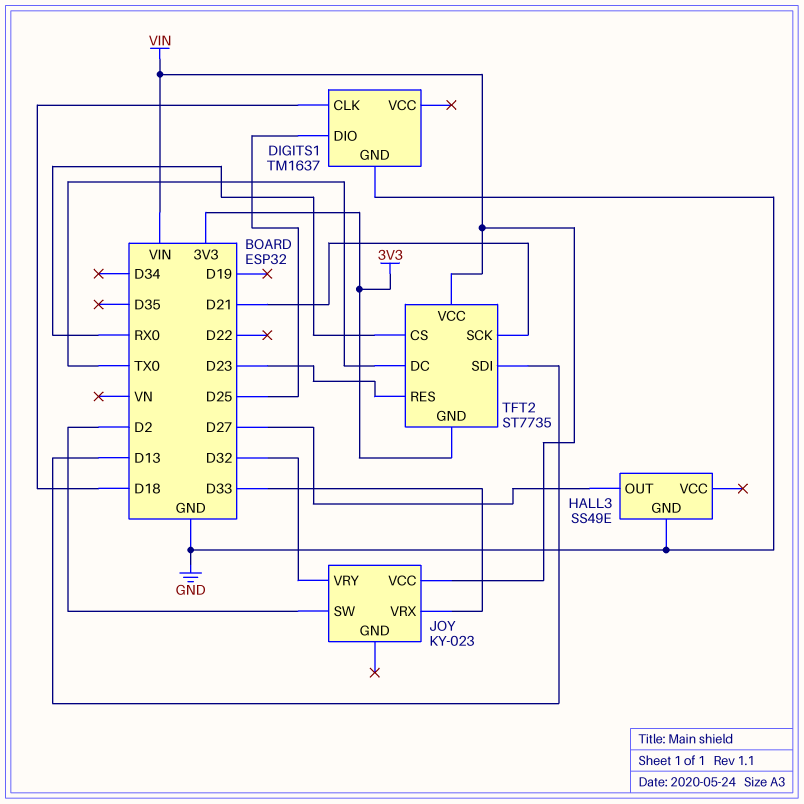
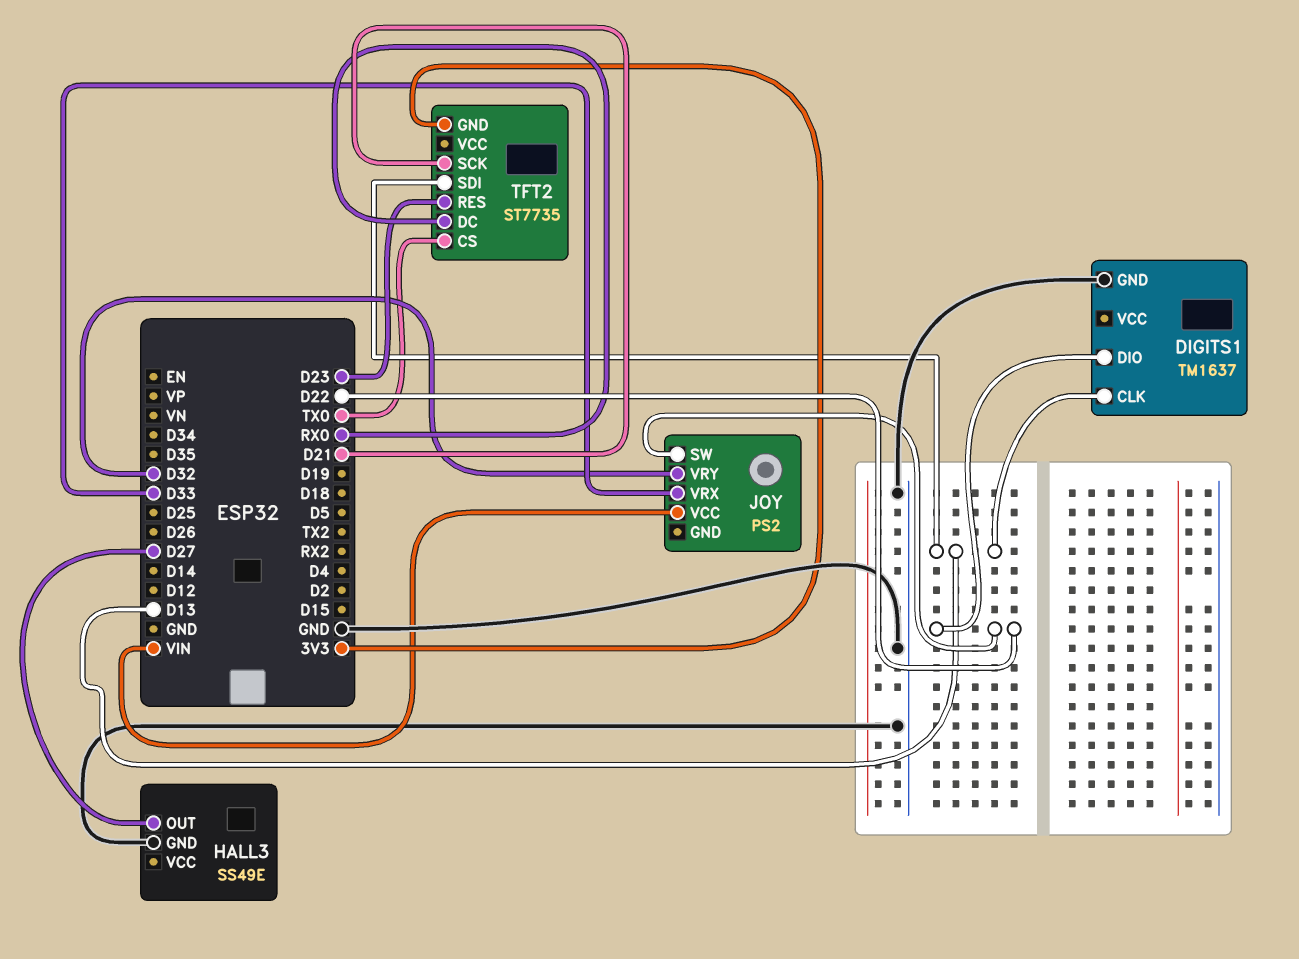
DIGITS1 pin CLK: D18 -> D13
DIGITS1 pin DIO: D25 -> D22
JOY: KY-023 -> PS2
JOY pin SW: D2 -> D22
TFT2 pin CS: RX0 -> TX0
TFT2 pin DC: TX0 -> RX0
TFT2 pin VCC: VIN -> none

